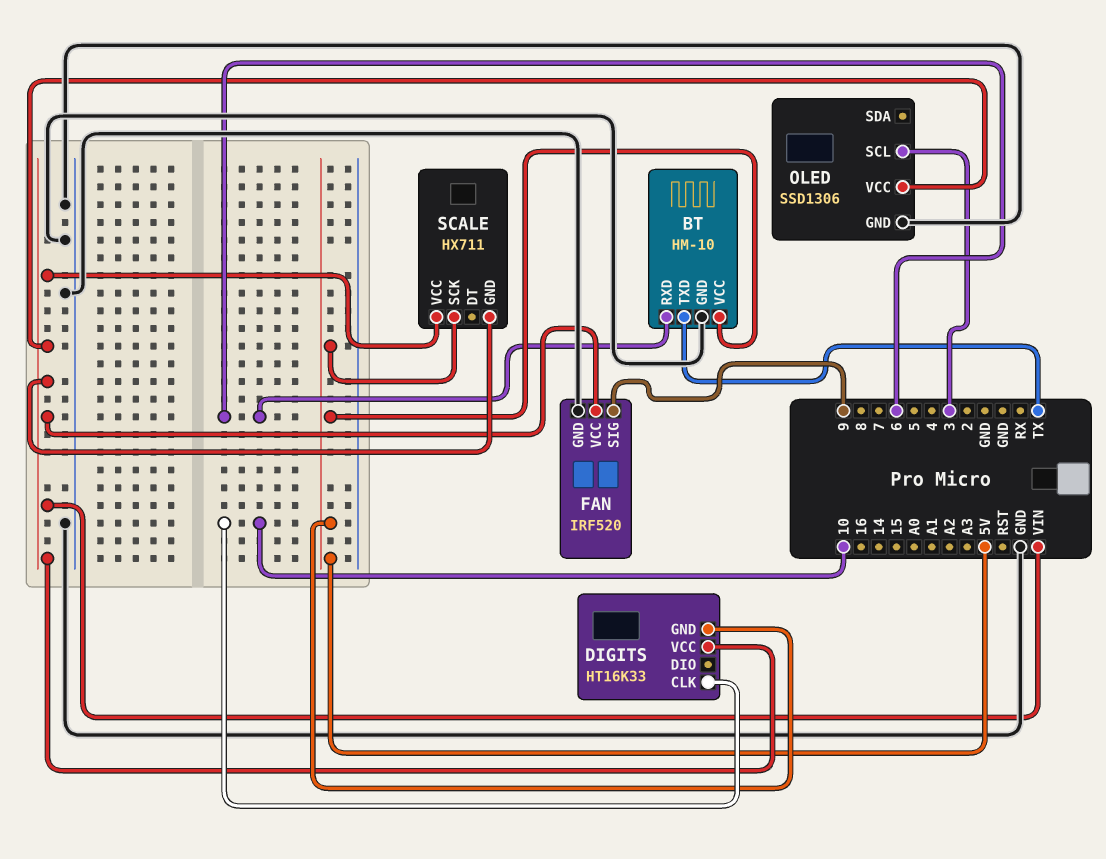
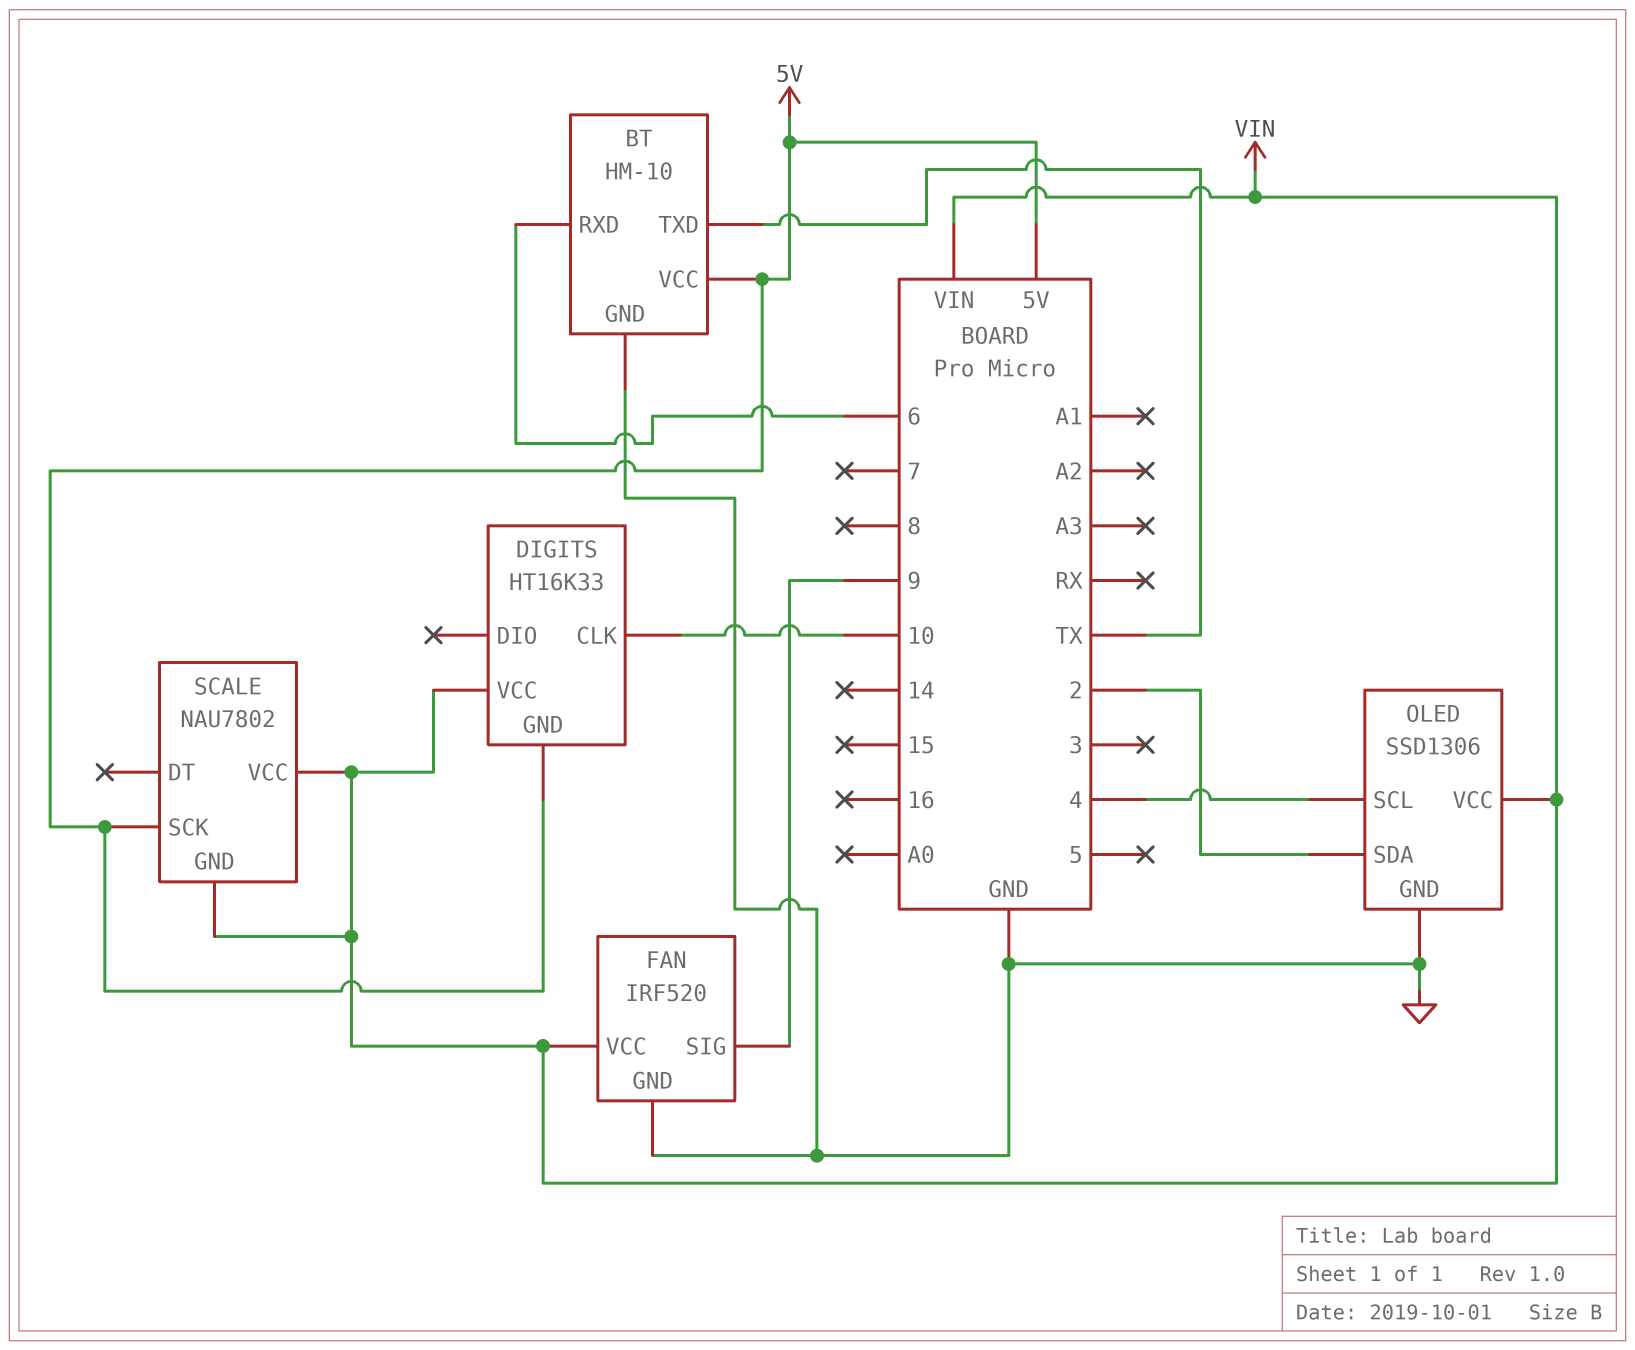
OLED pin SCL: 3 -> 4
OLED pin SDA: none -> 2
SCALE: HX711 -> NAU7802

